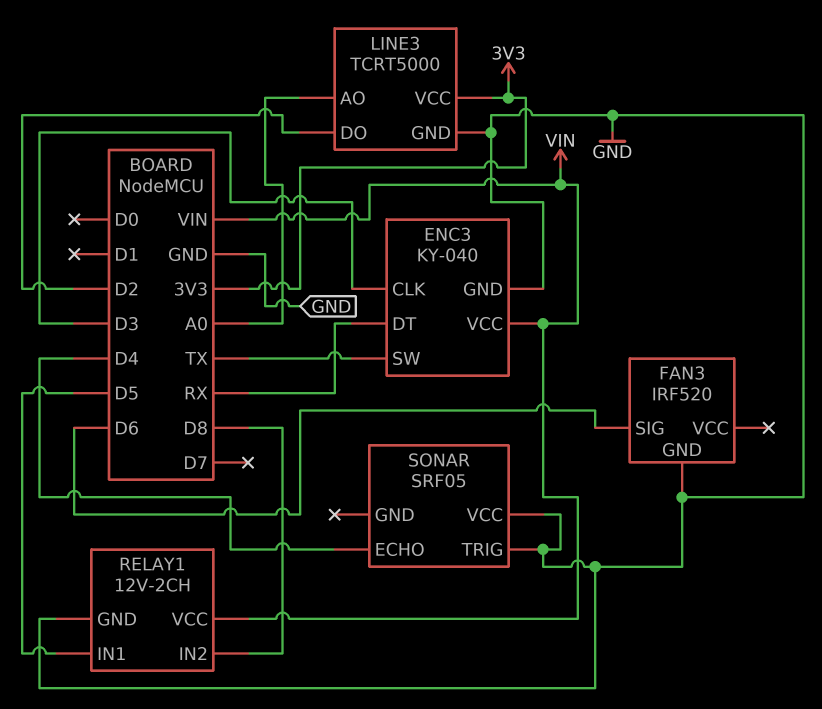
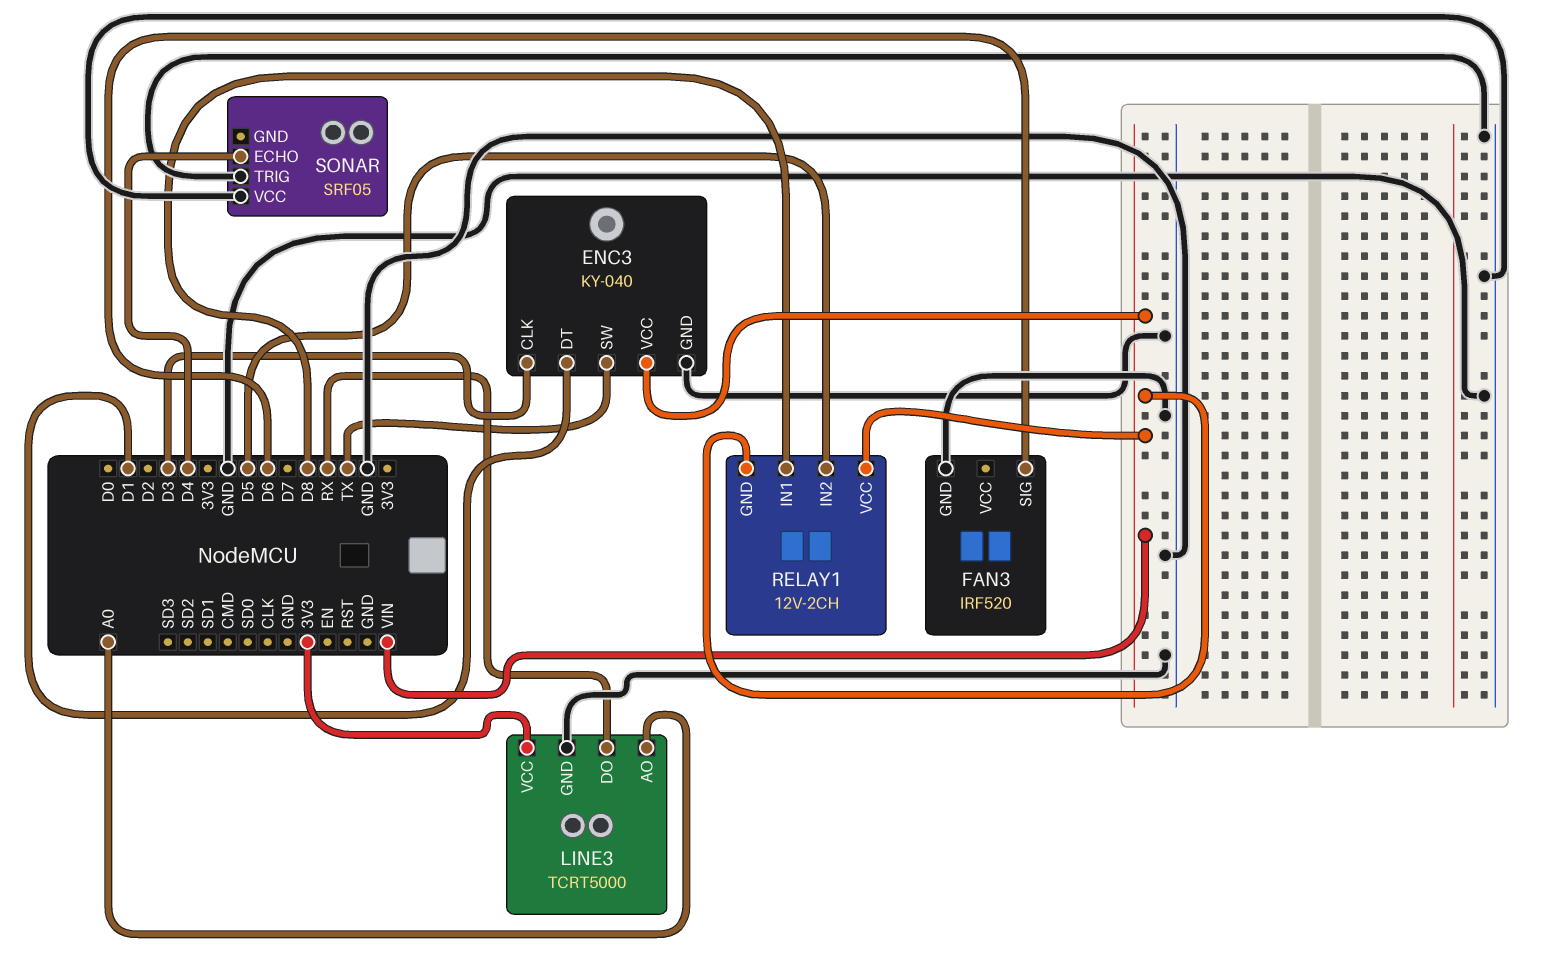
ENC3 pin DT: RX -> D1
LINE3 pin DO: D2 -> RX
RELAY1 pin GND: GND -> VIN
RELAY1 pin IN1: D5 -> D8
RELAY1 pin IN2: D8 -> D5

